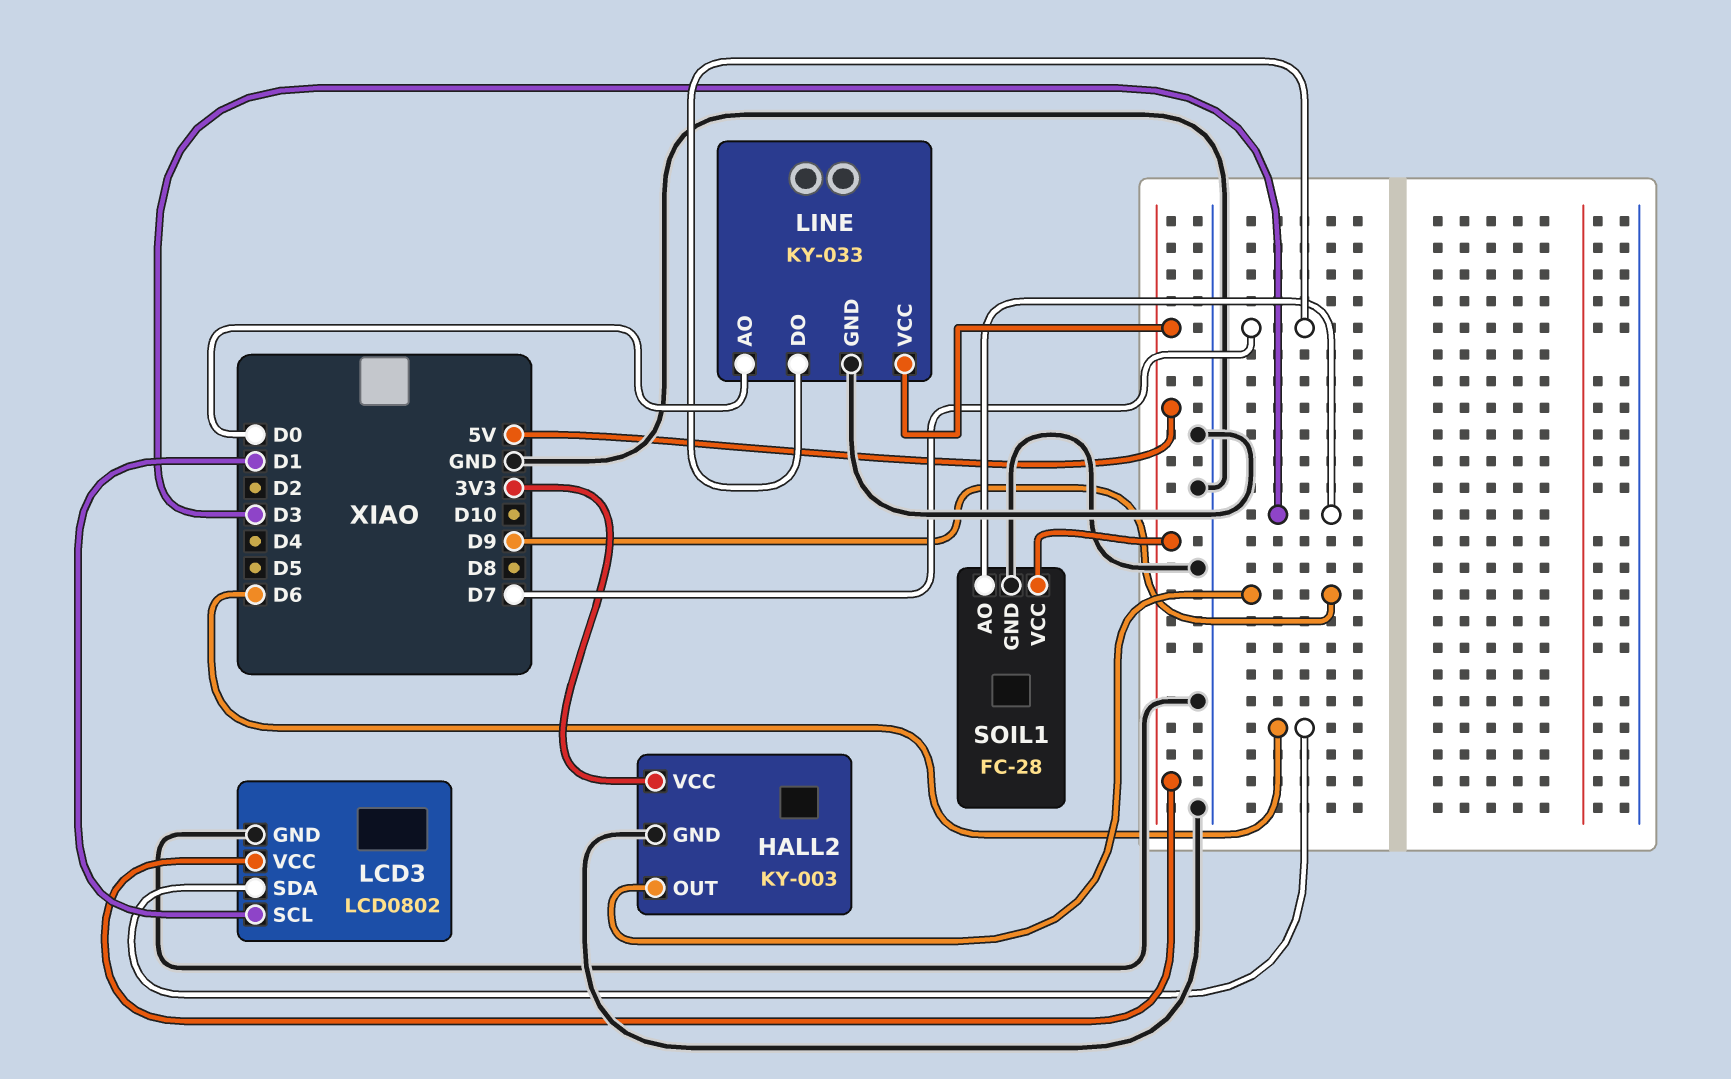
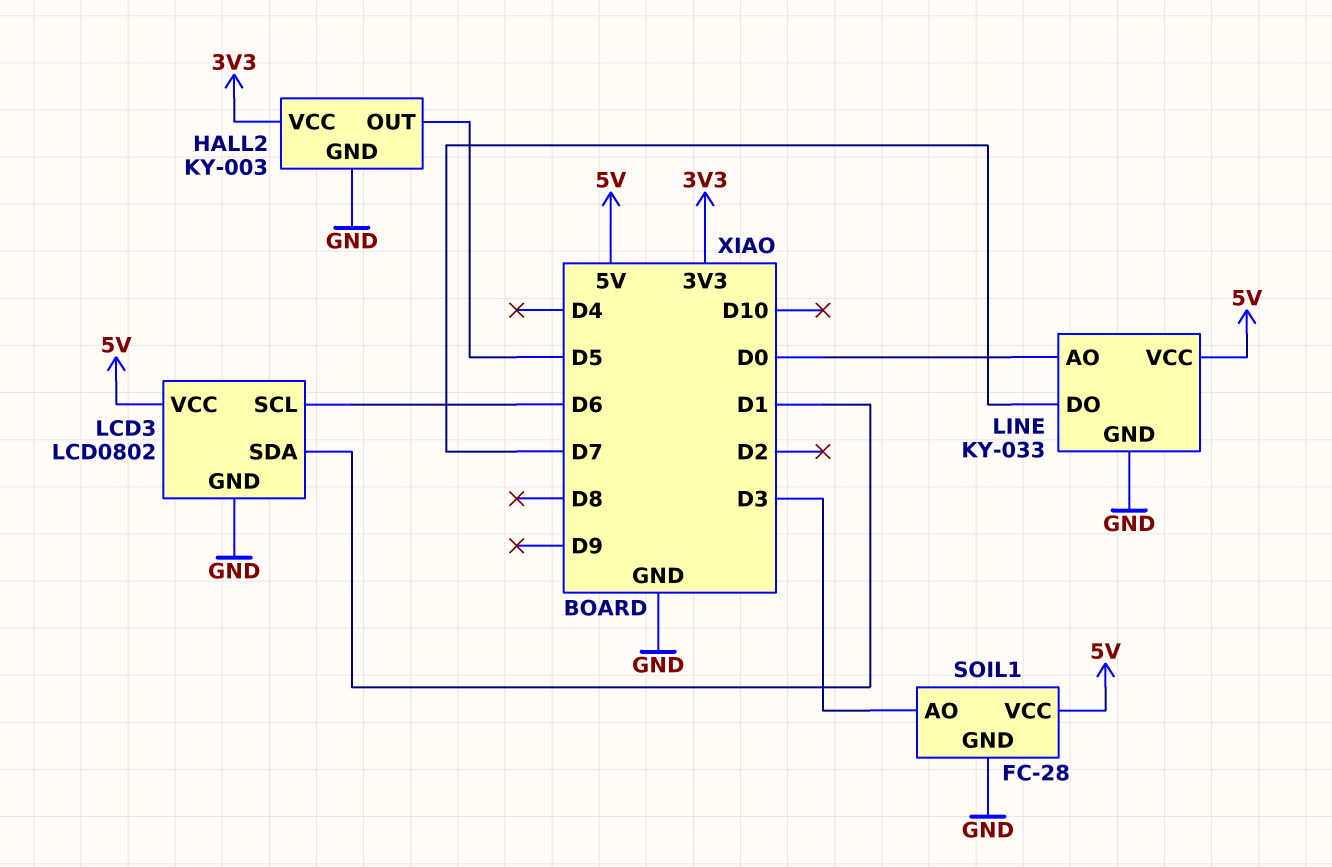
HALL2 pin OUT: D9 -> D5
LCD3 pin SCL: D1 -> D6
LCD3 pin SDA: D6 -> D1

